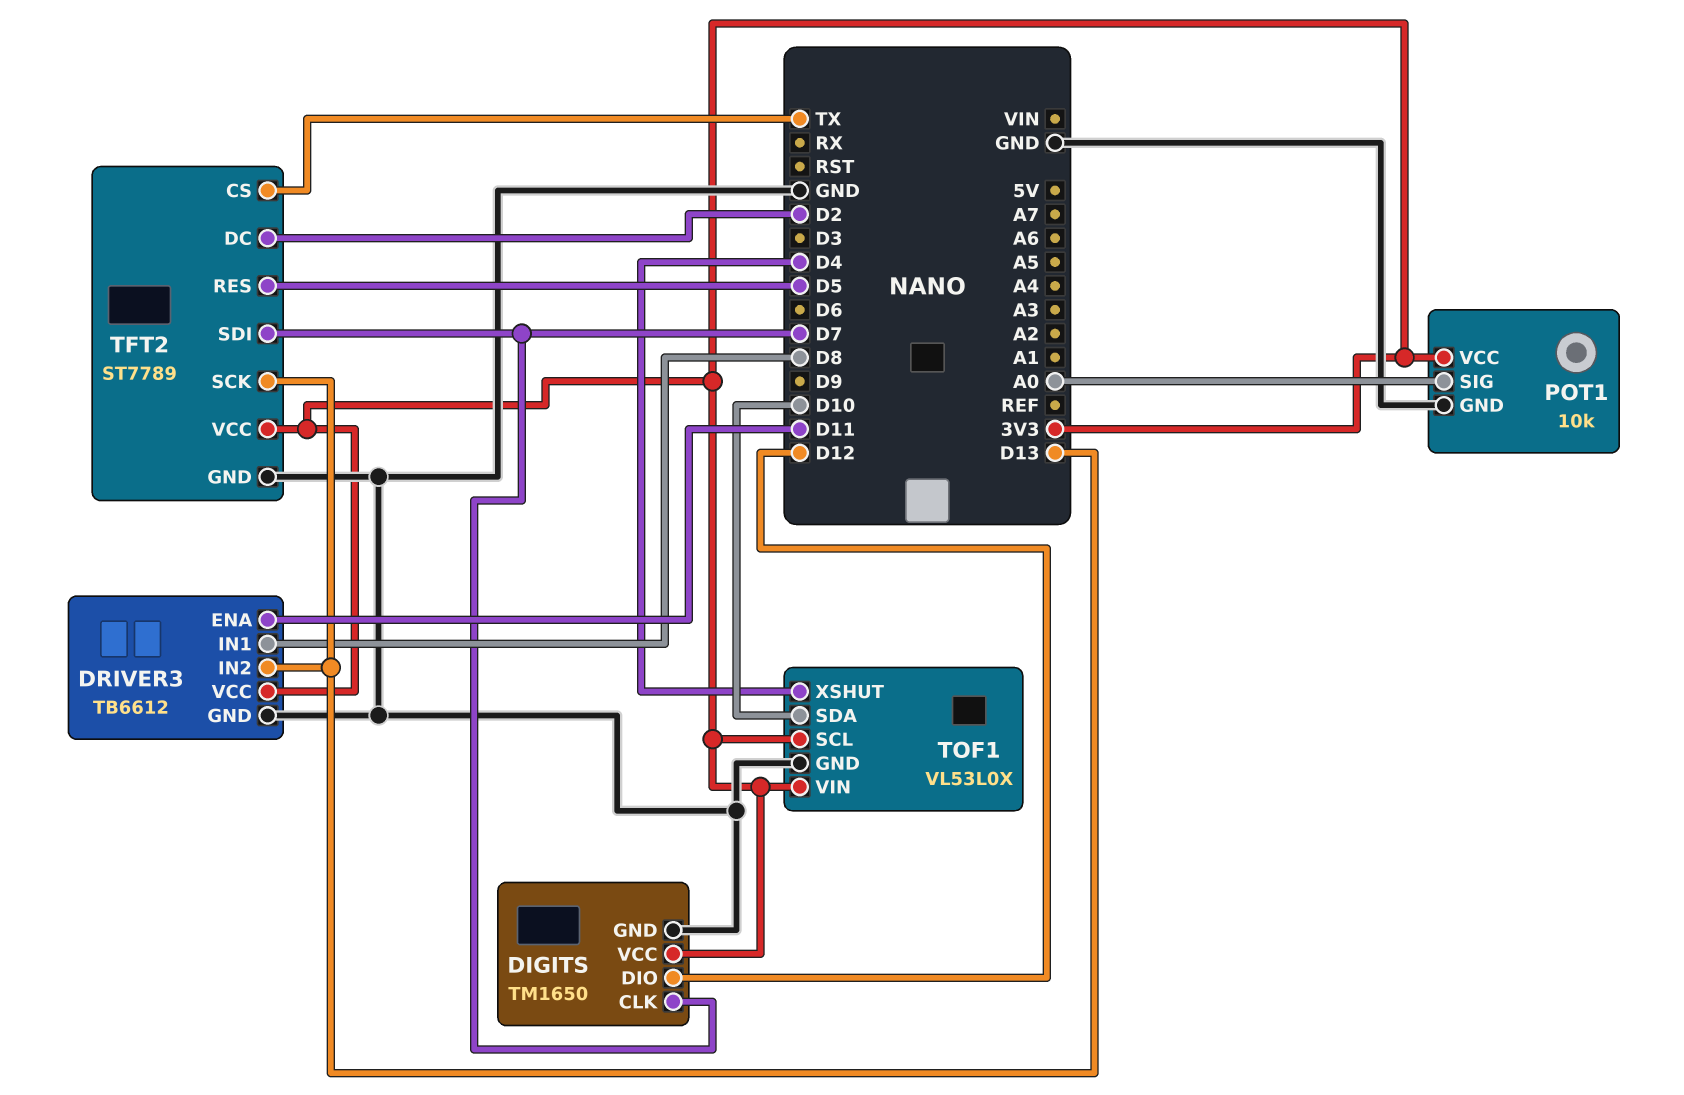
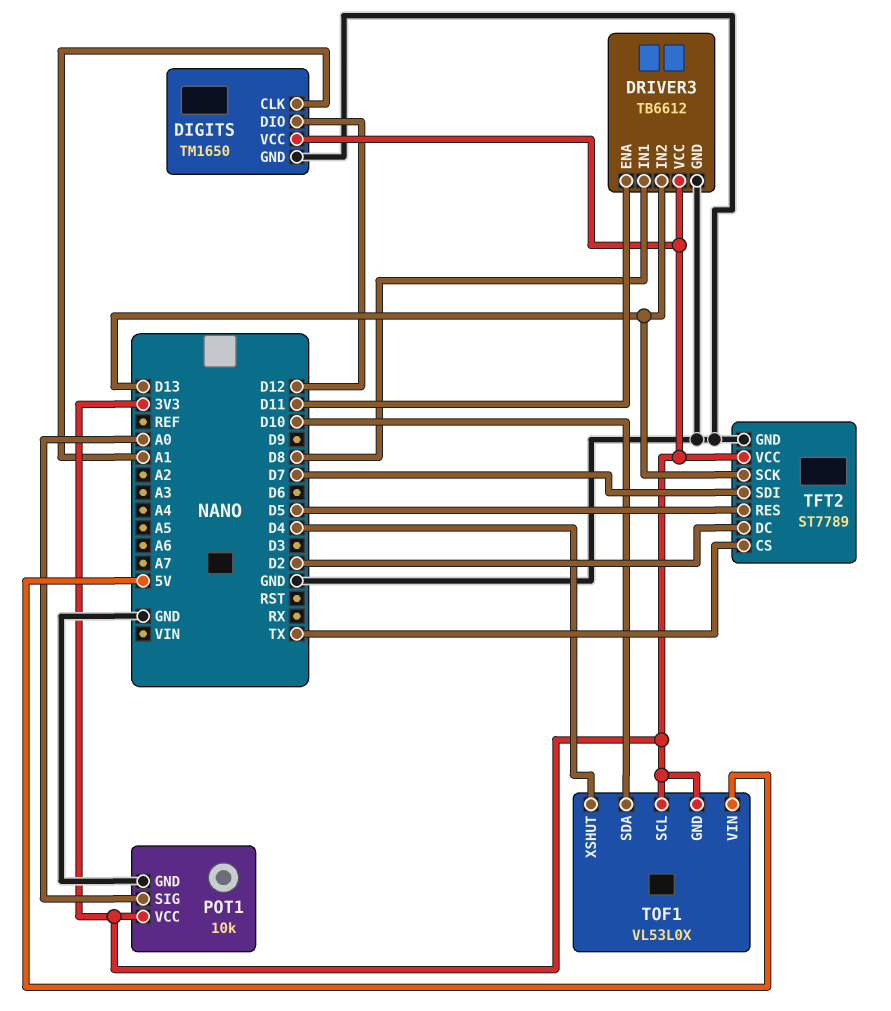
DIGITS pin CLK: D7 -> A1
TOF1 pin GND: GND -> 3V3
TOF1 pin VIN: 3V3 -> 5V

